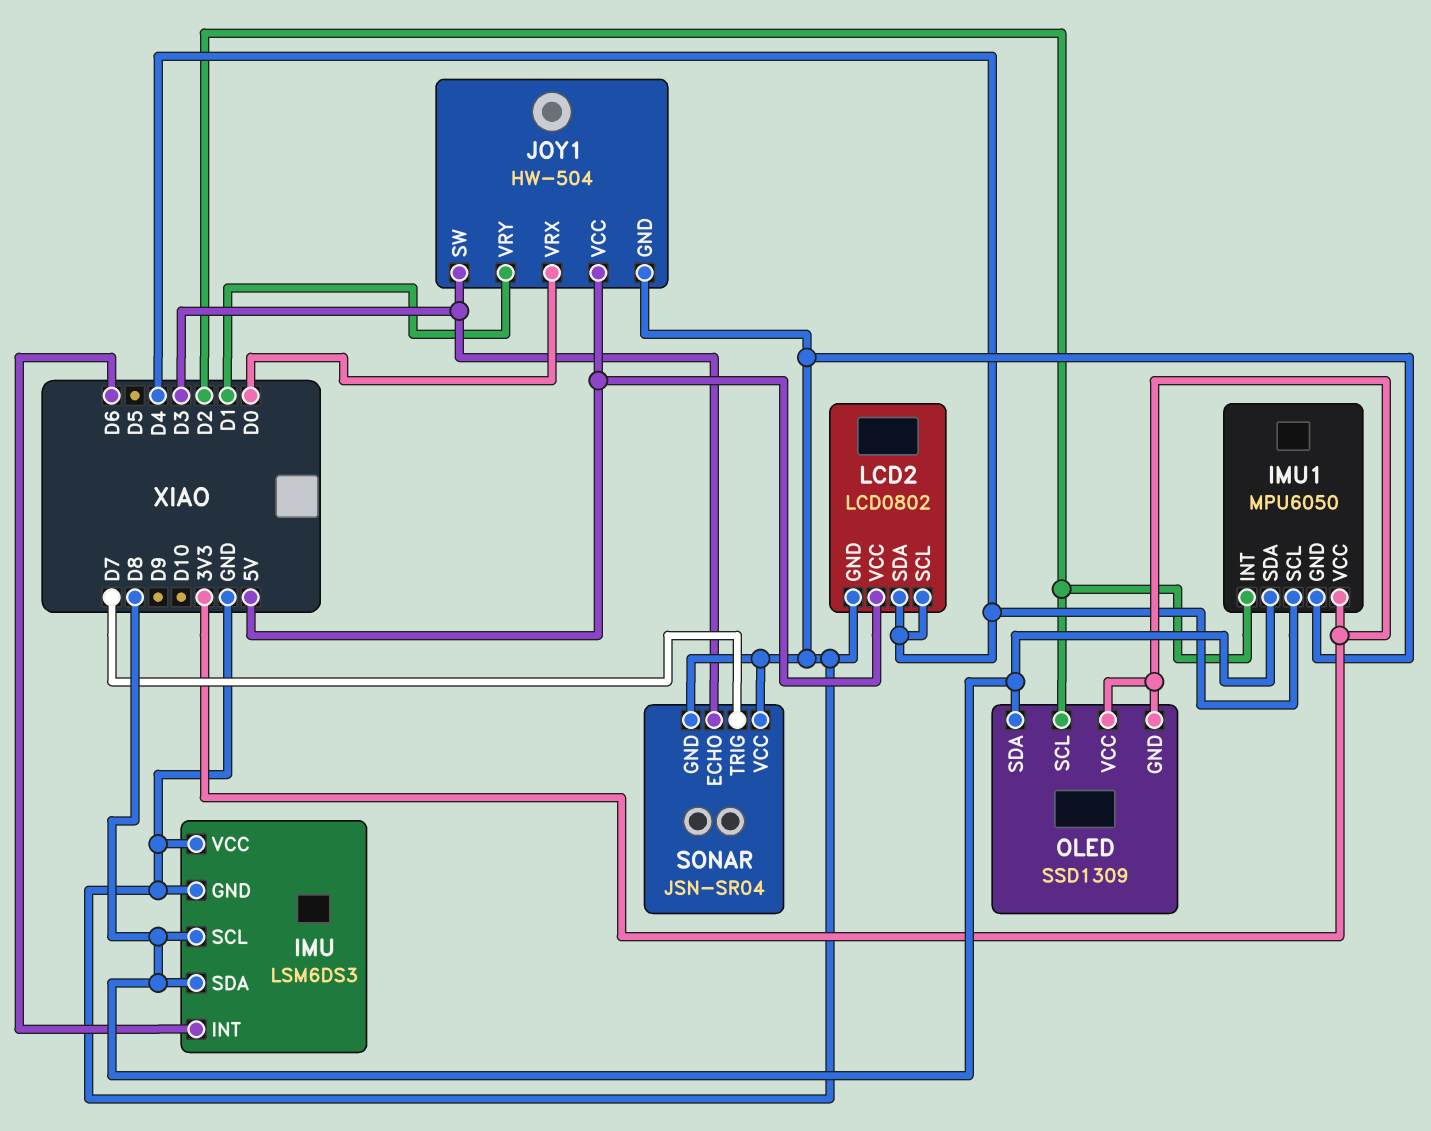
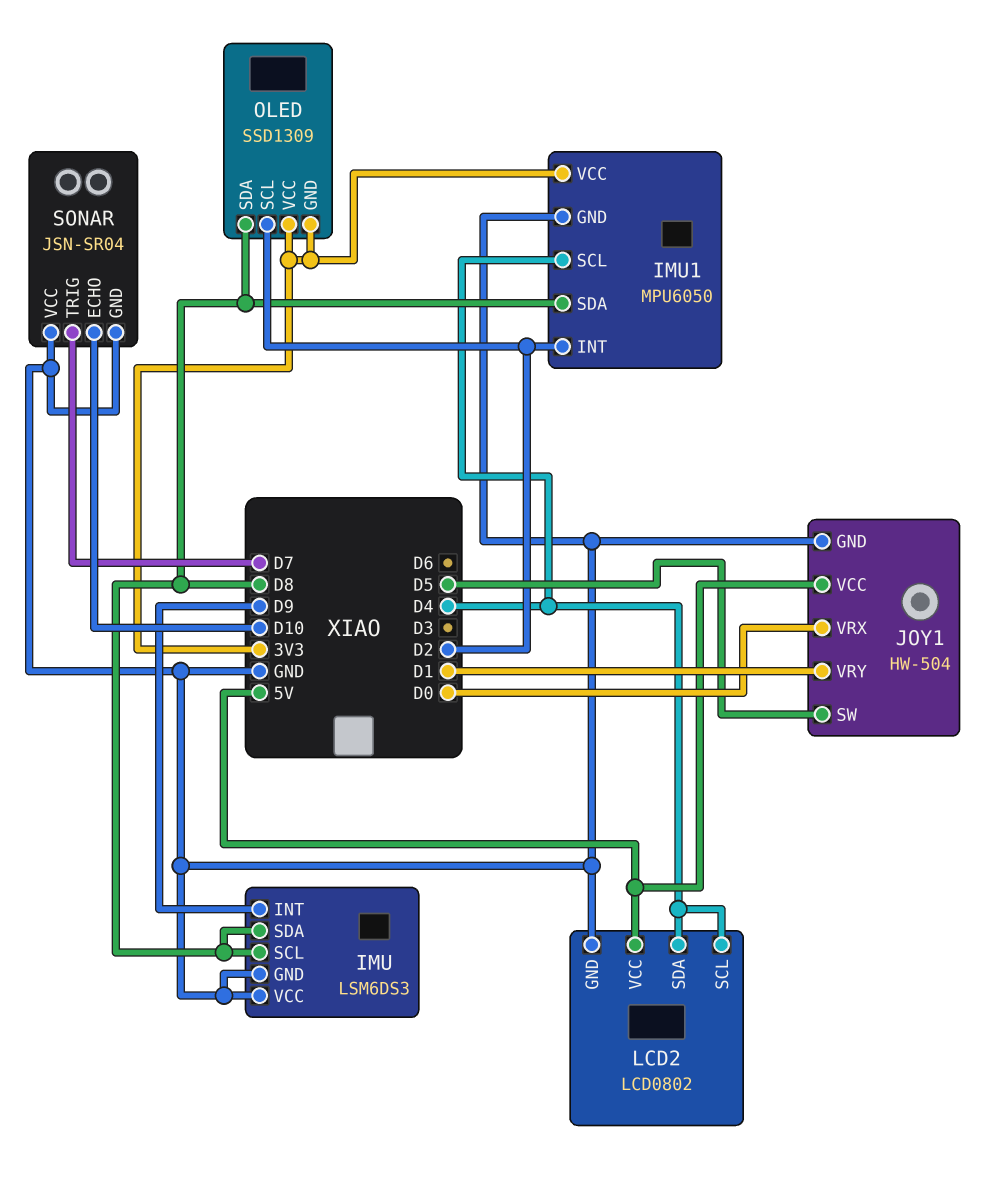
IMU pin INT: D6 -> D9
JOY1 pin SW: D3 -> D5
SONAR pin ECHO: D3 -> D10

